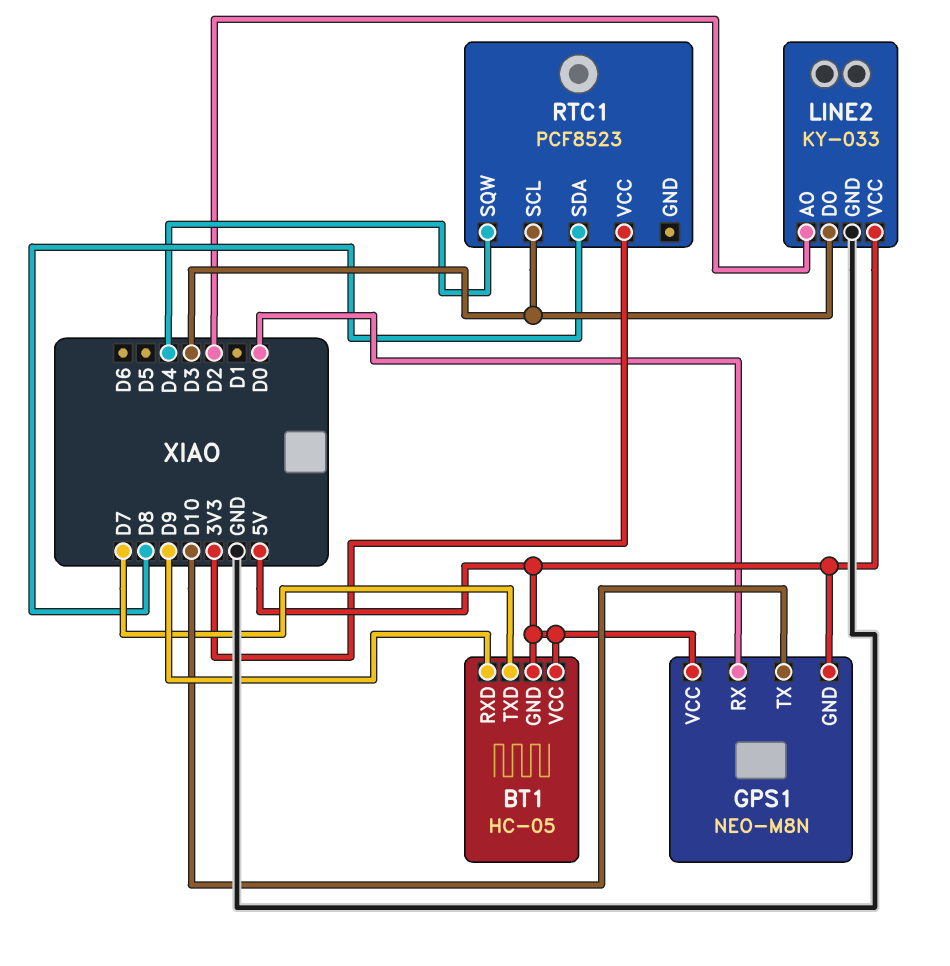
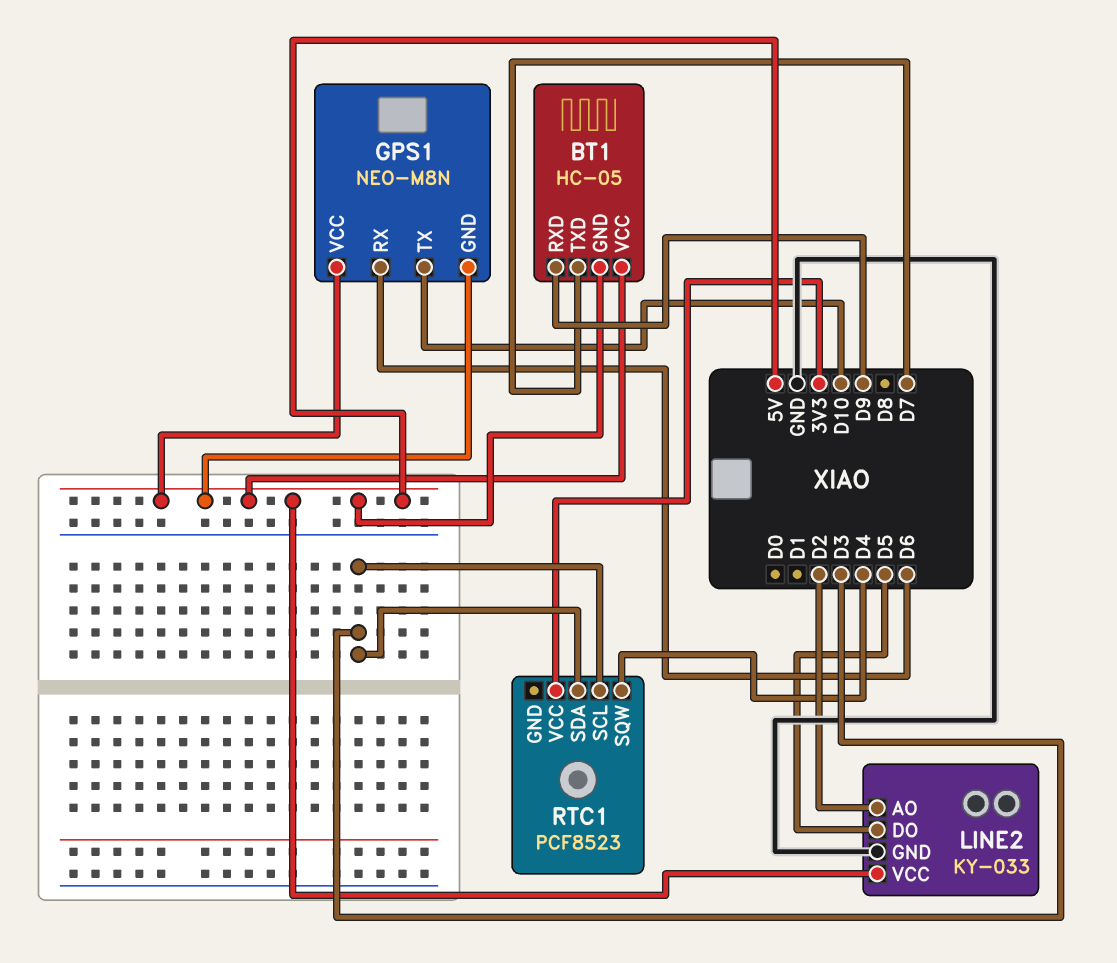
GPS1 pin RX: D0 -> D6
LINE2 pin DO: D3 -> D5
RTC1 pin SDA: D8 -> D3

